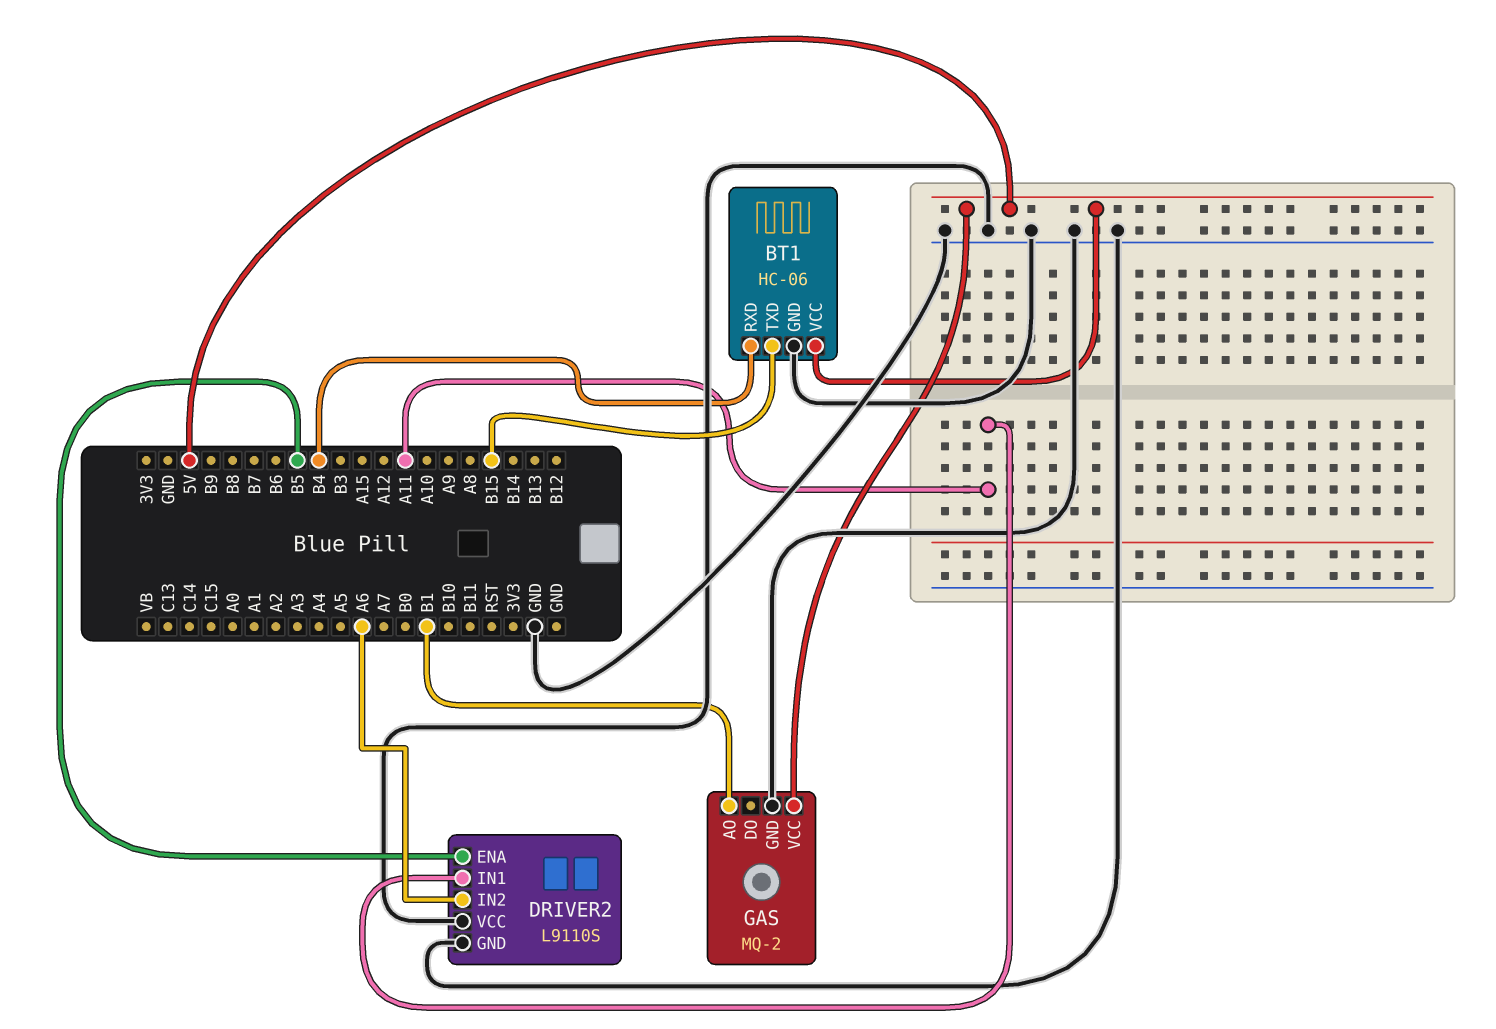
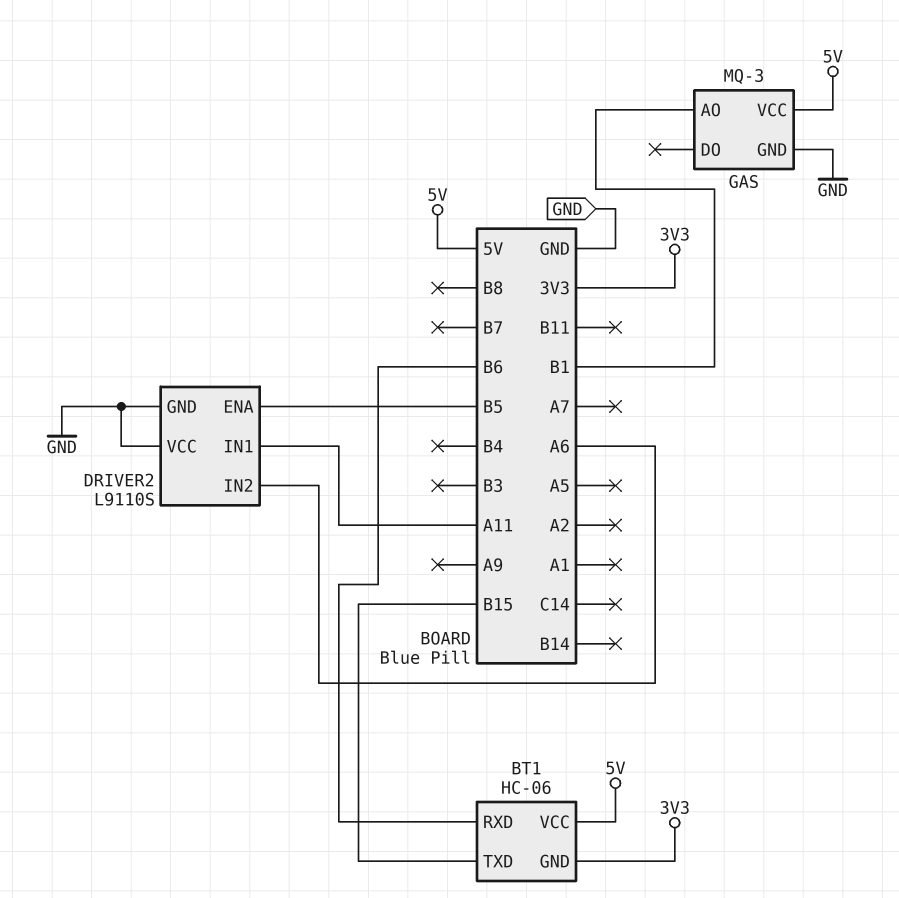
BT1 pin GND: GND -> 3V3
BT1 pin RXD: B4 -> B6
GAS: MQ-2 -> MQ-3

